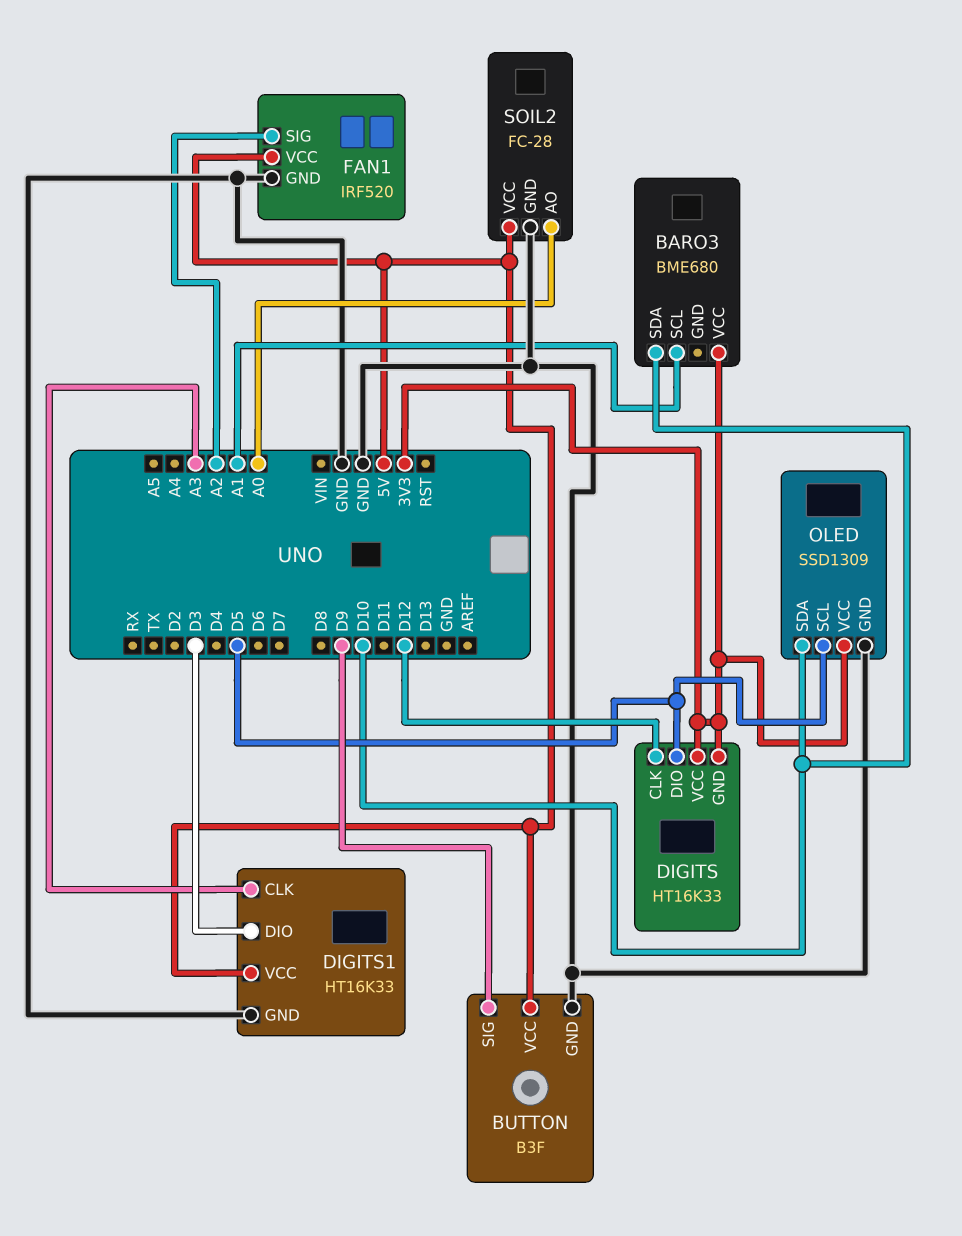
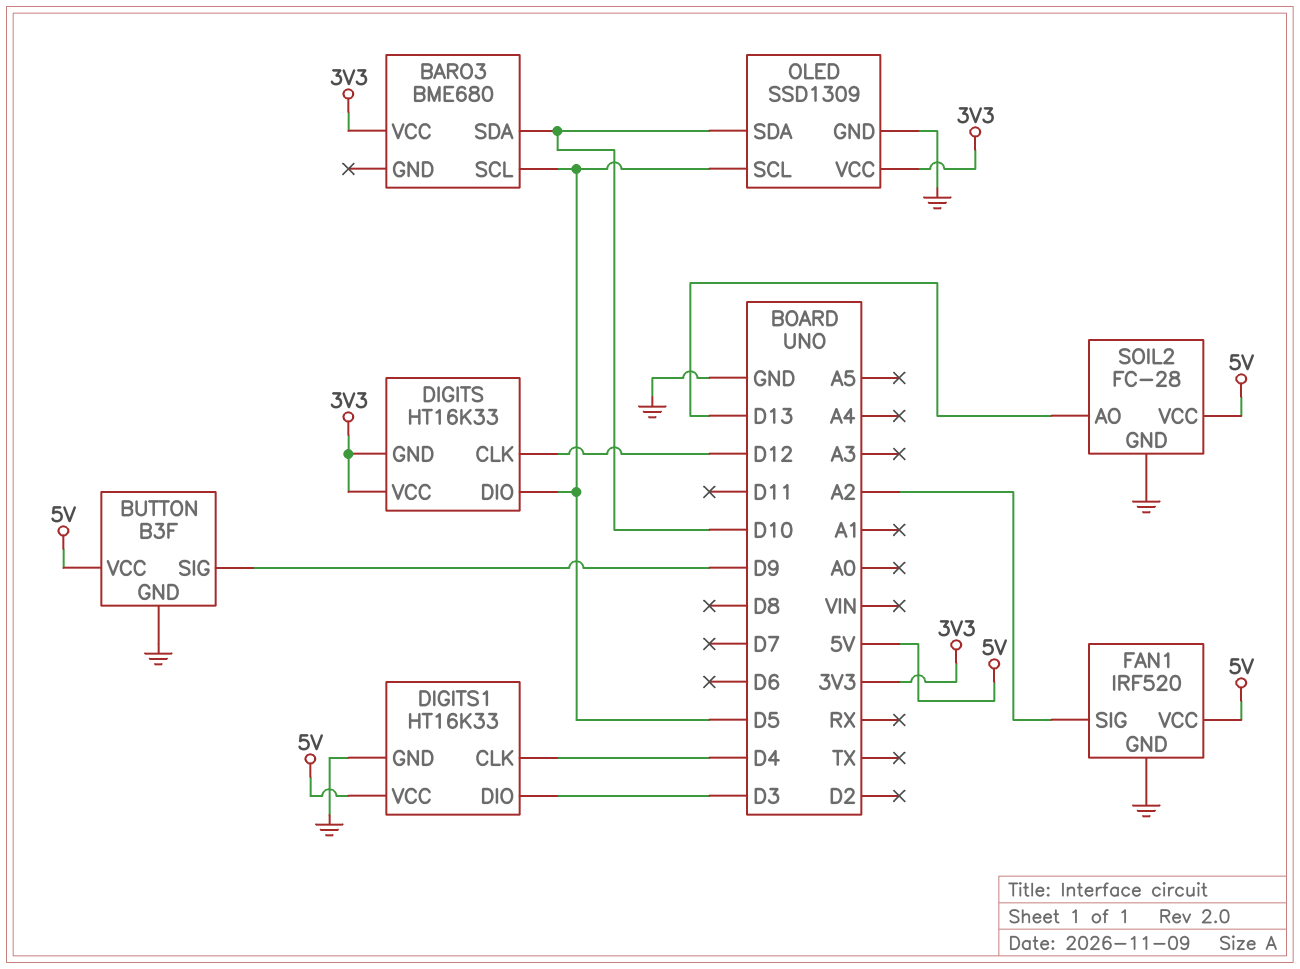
BARO3 pin SCL: A1 -> D5
DIGITS1 pin CLK: A3 -> D4
SOIL2 pin AO: A0 -> D13

